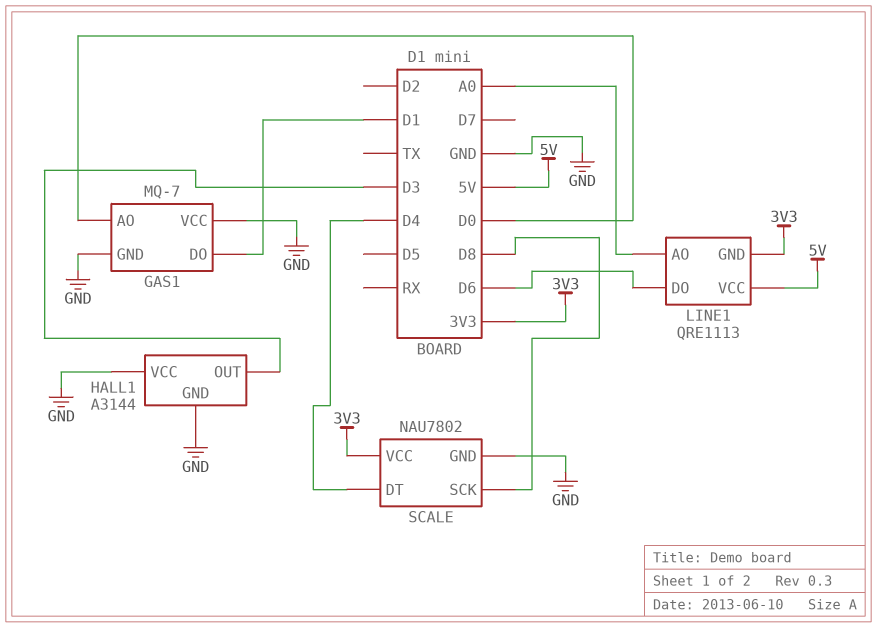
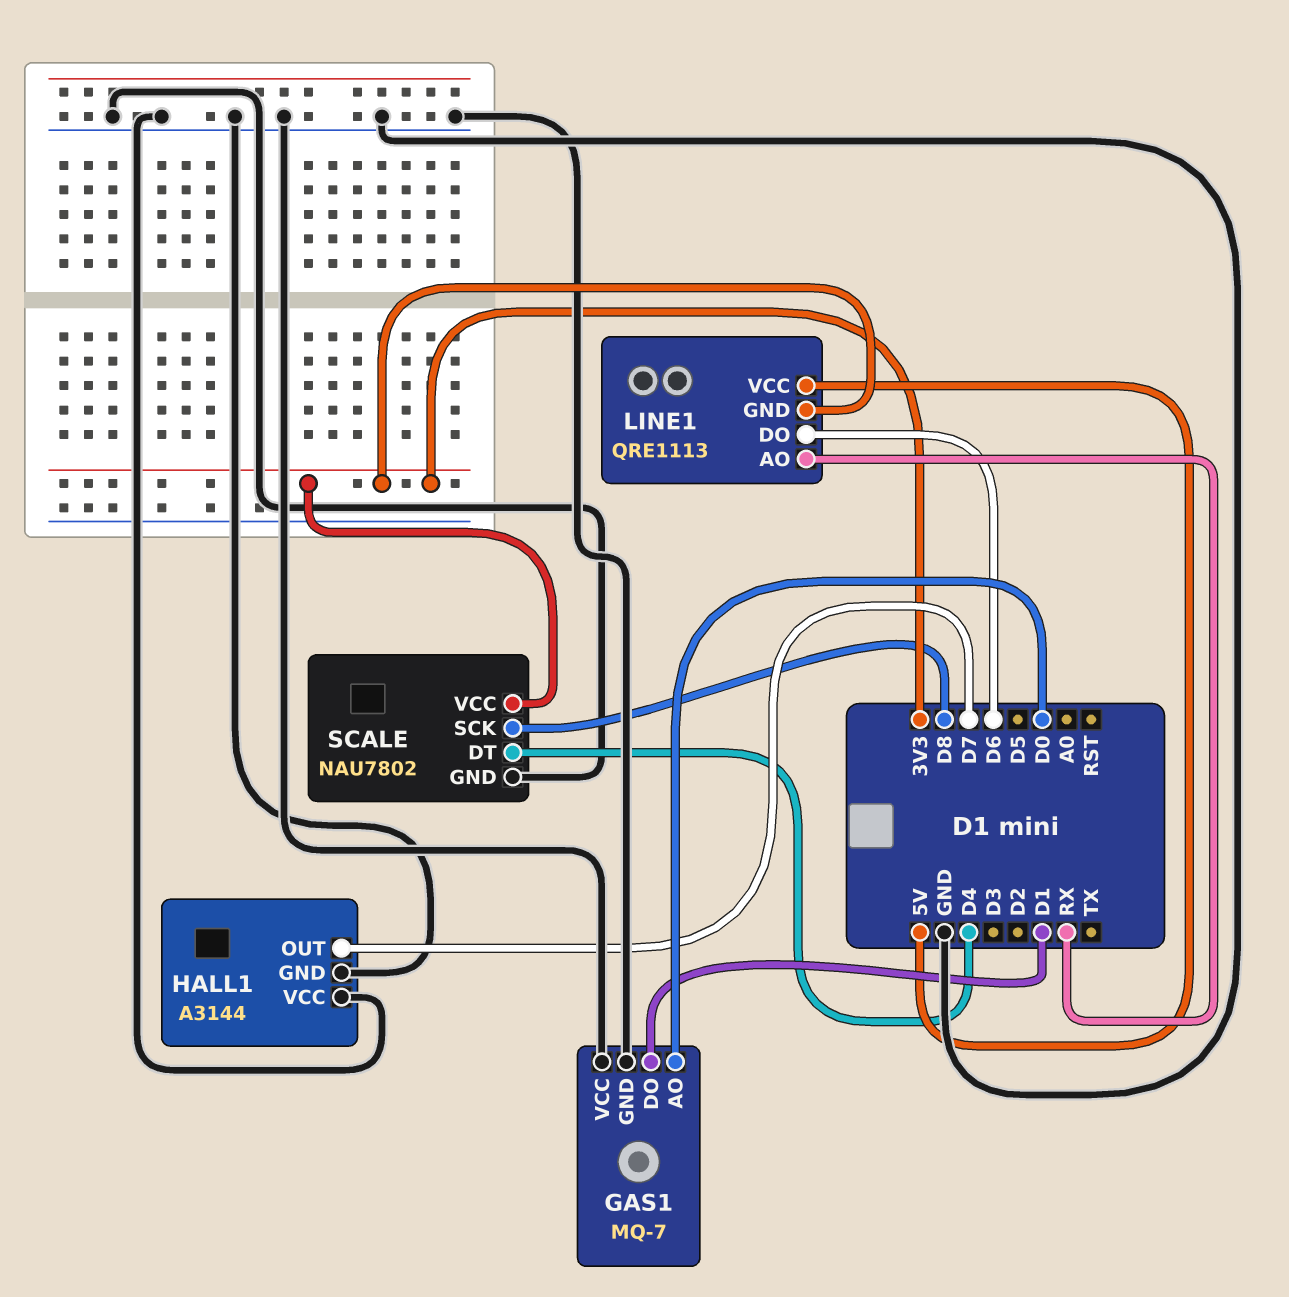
HALL1 pin OUT: D3 -> D7
LINE1 pin AO: A0 -> RX

